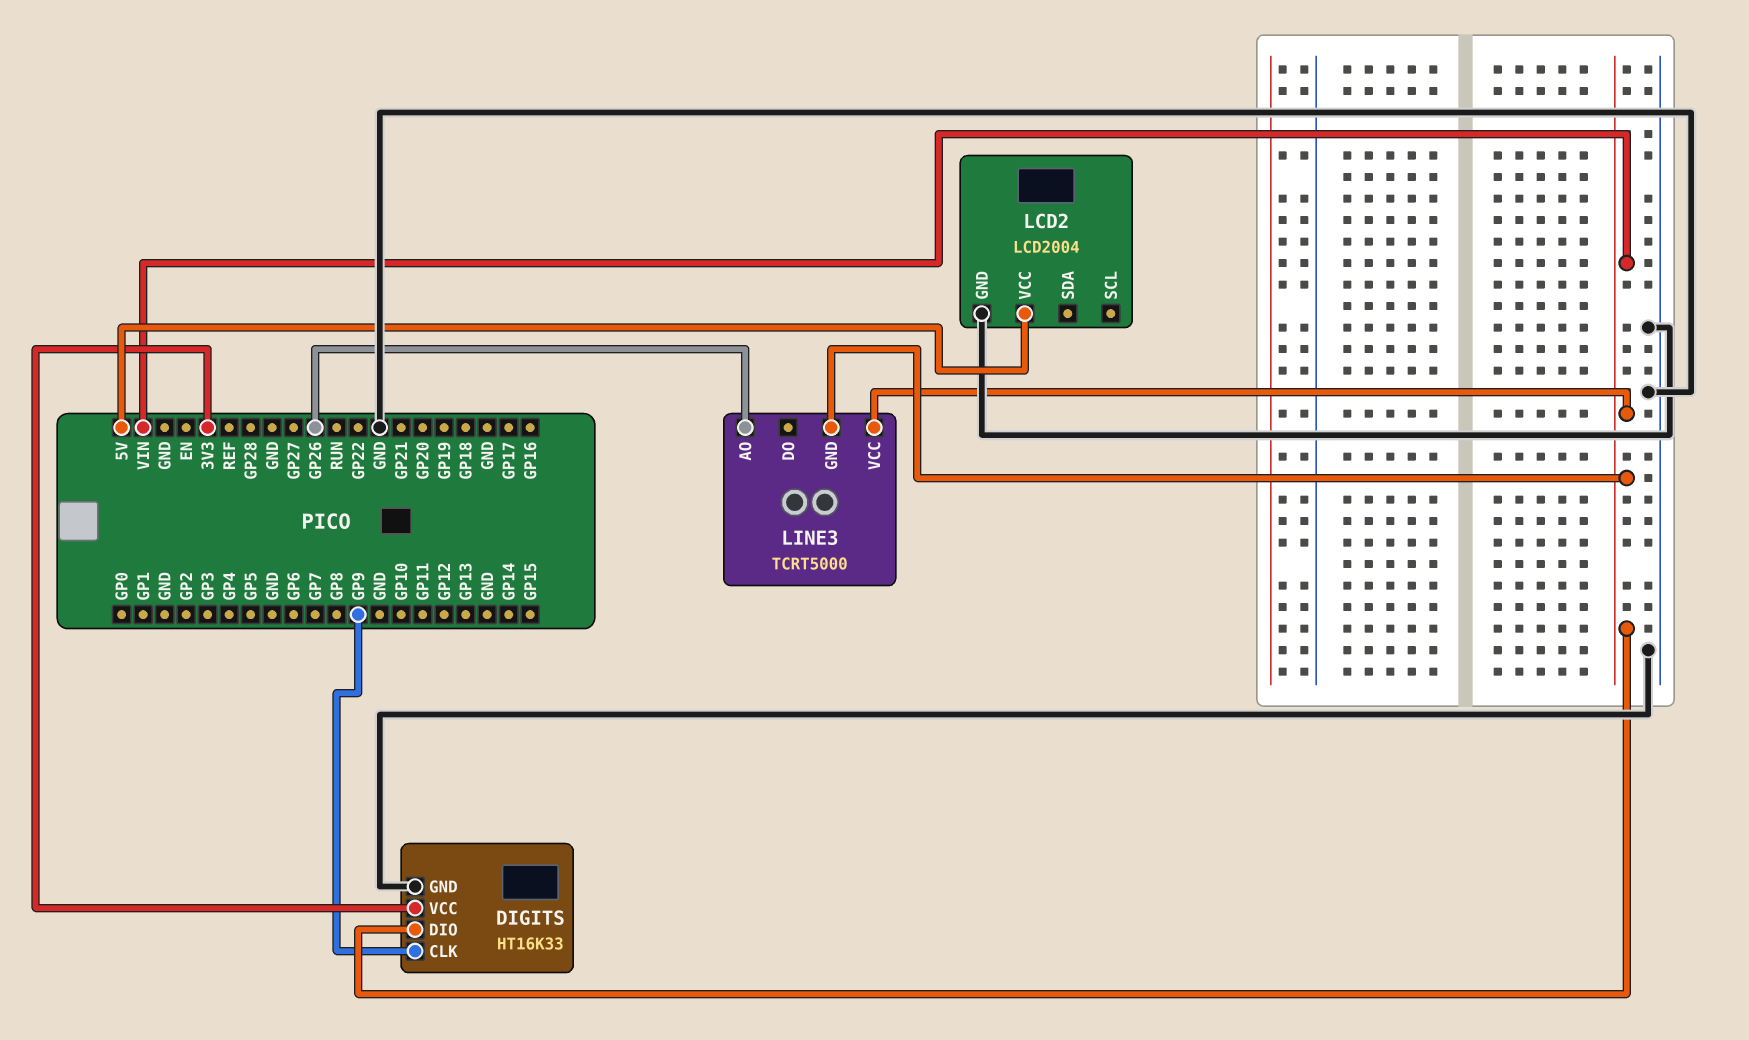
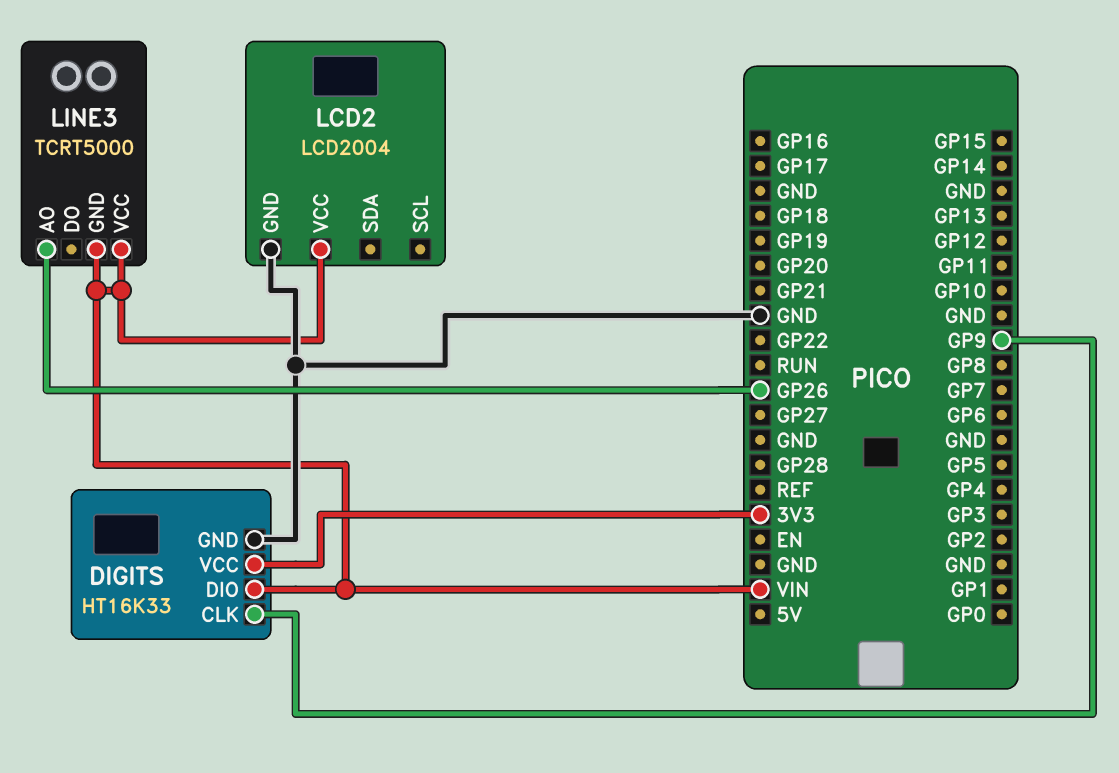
LCD2 pin VCC: 5V -> VIN

